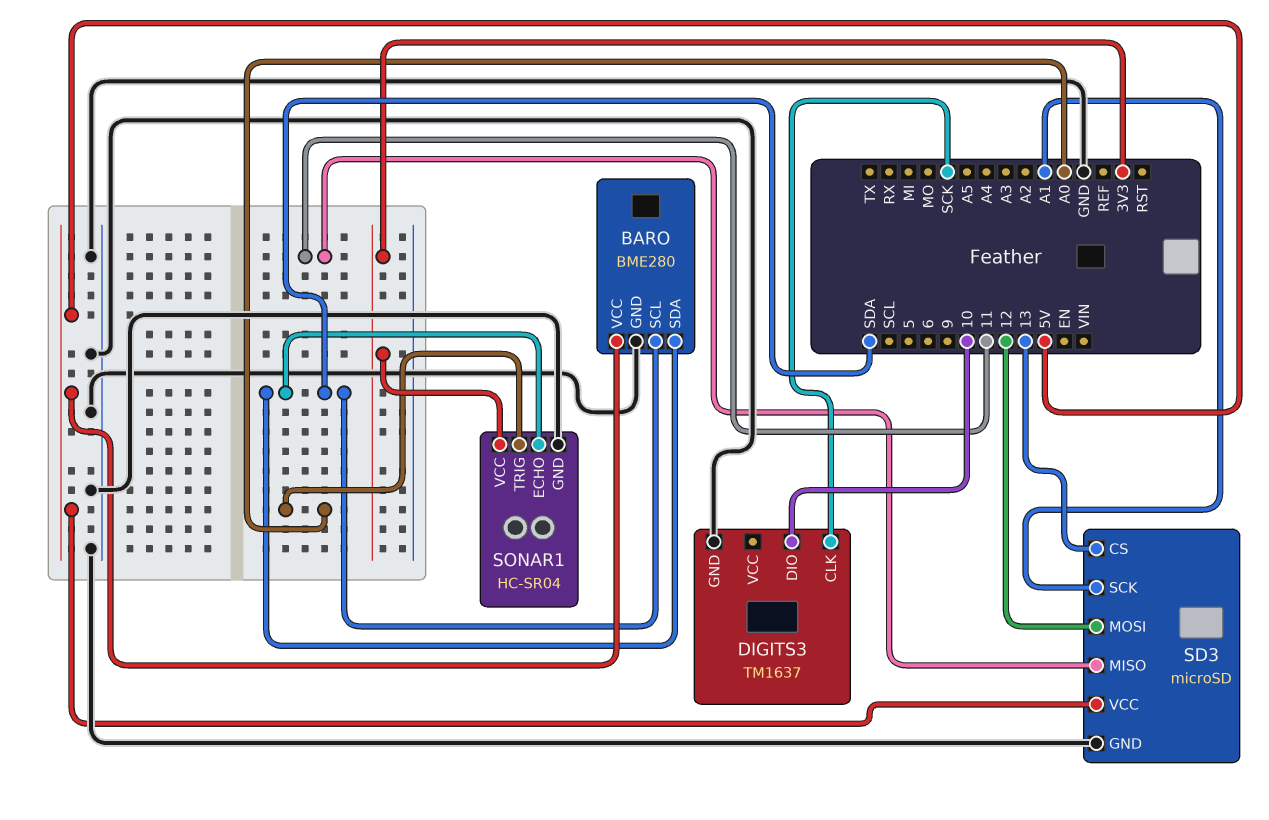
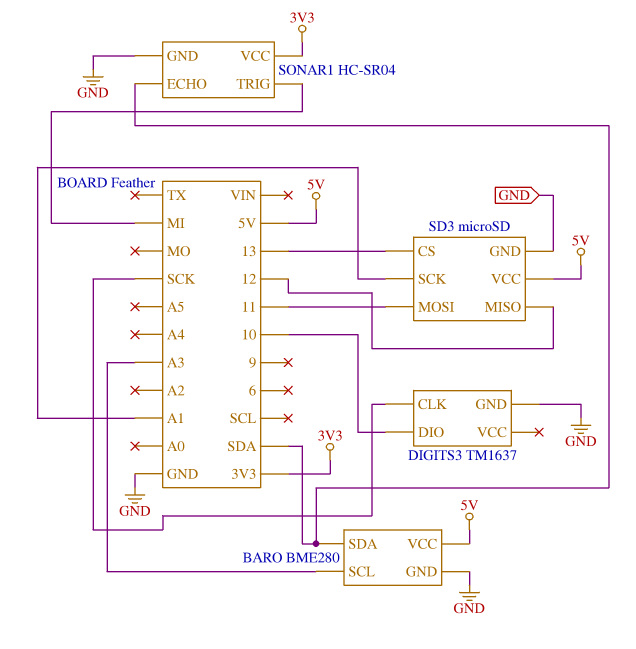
BARO pin SCL: SDA -> A3
SD3 pin MISO: 11 -> 12
SD3 pin MOSI: 12 -> 11
SONAR1 pin TRIG: A0 -> MI

